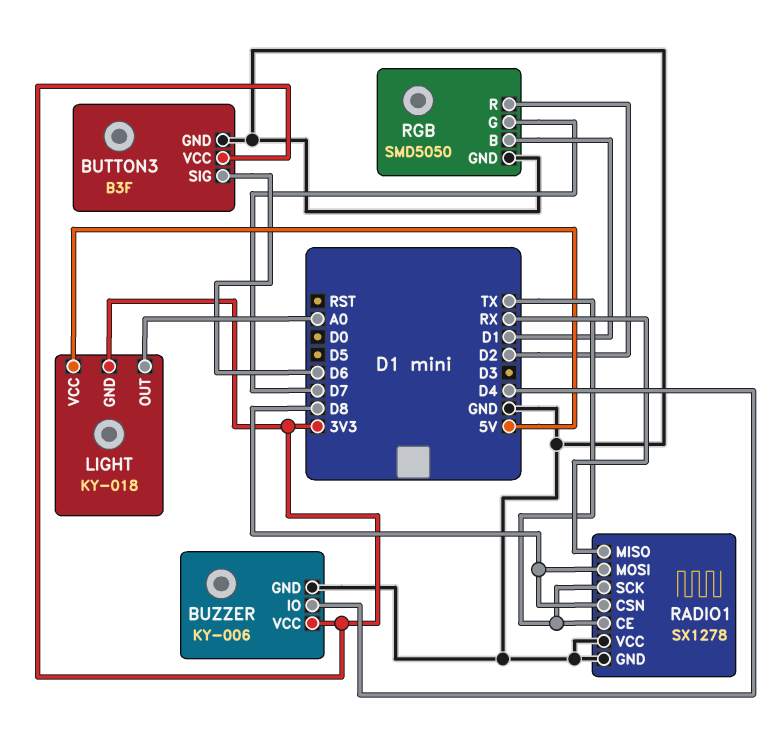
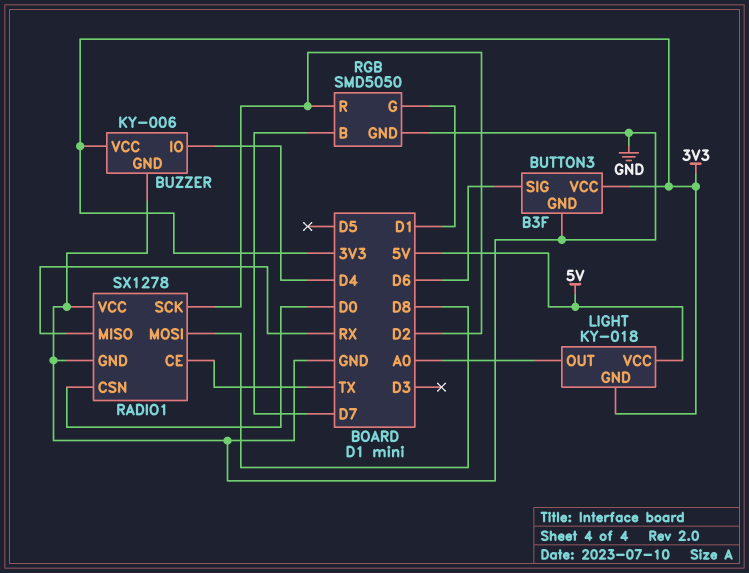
RADIO1 pin CSN: D8 -> D0
RADIO1 pin SCK: TX -> D2
RGB pin B: D1 -> D7
RGB pin G: D7 -> D1

